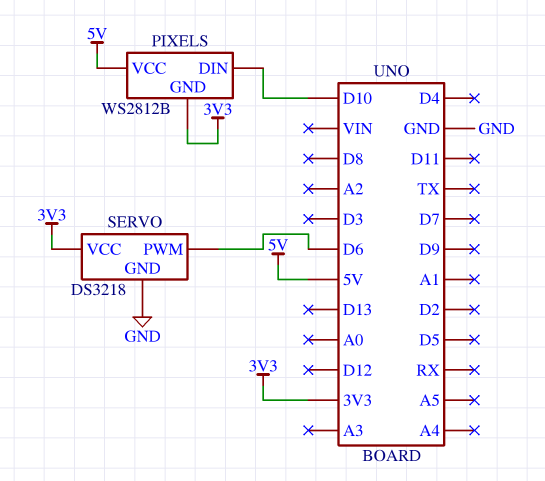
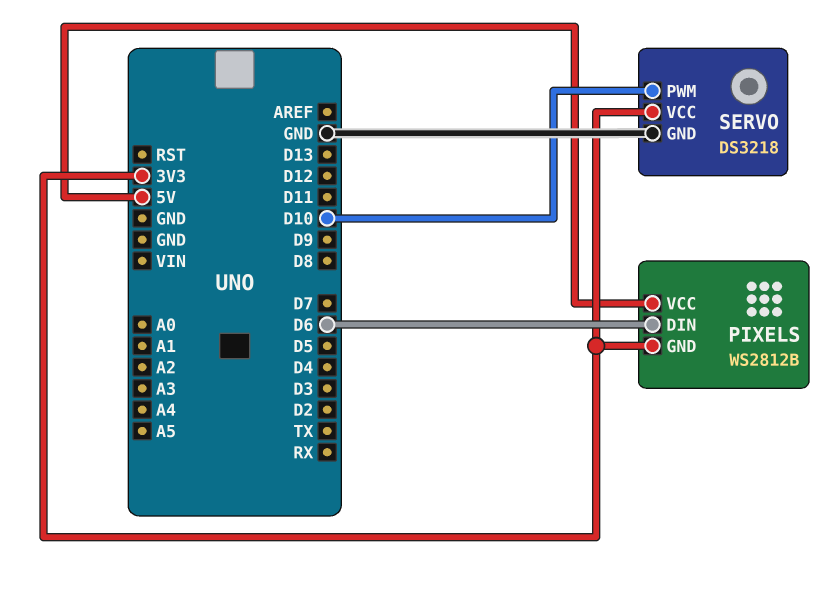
PIXELS pin DIN: D10 -> D6
SERVO pin PWM: D6 -> D10

